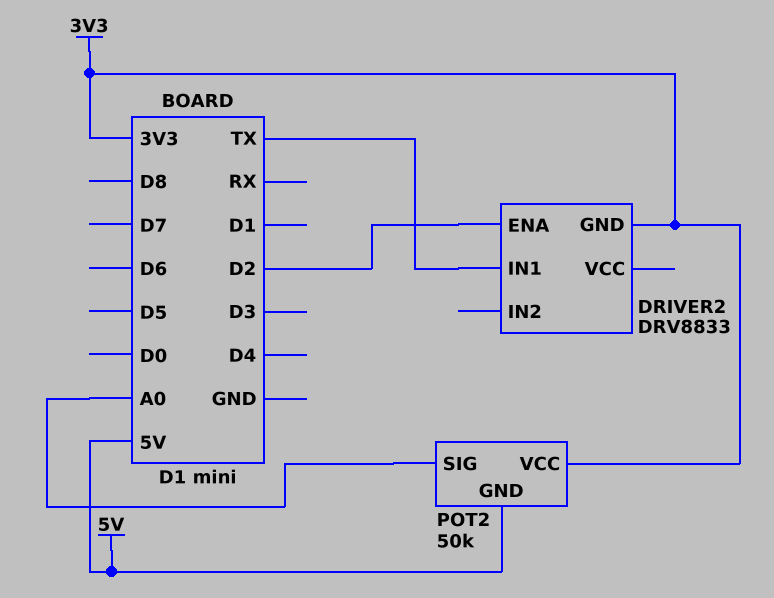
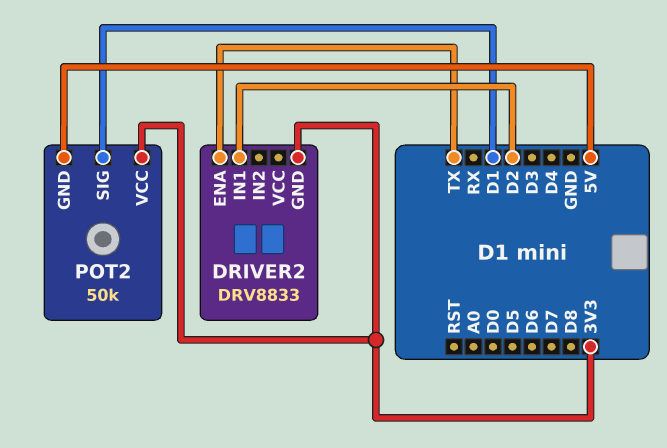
DRIVER2 pin ENA: D2 -> TX
DRIVER2 pin IN1: TX -> D2
POT2 pin SIG: A0 -> D1

